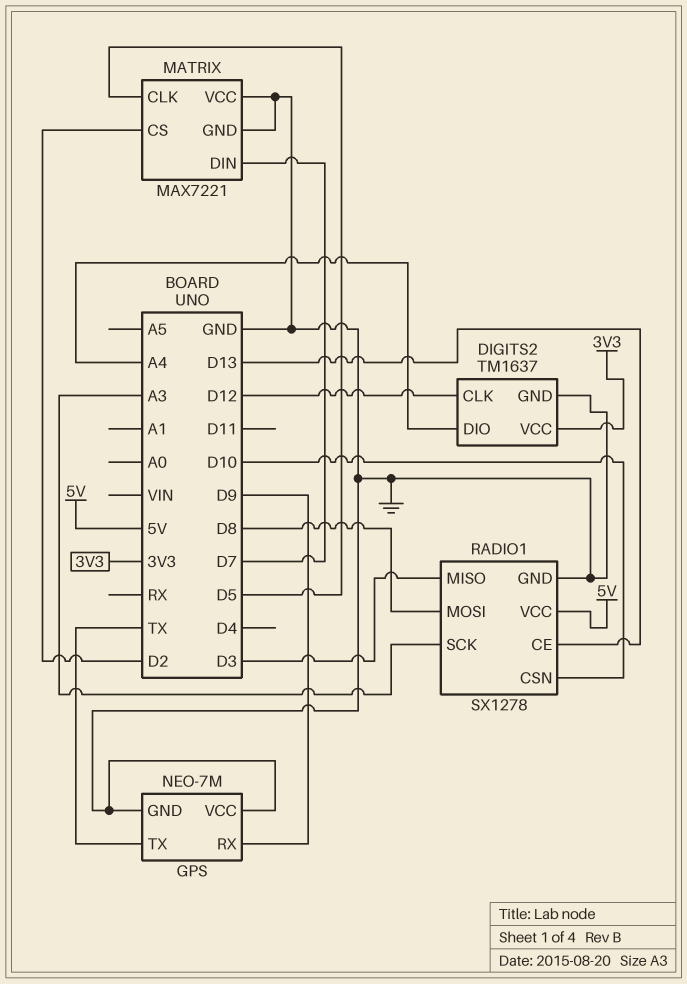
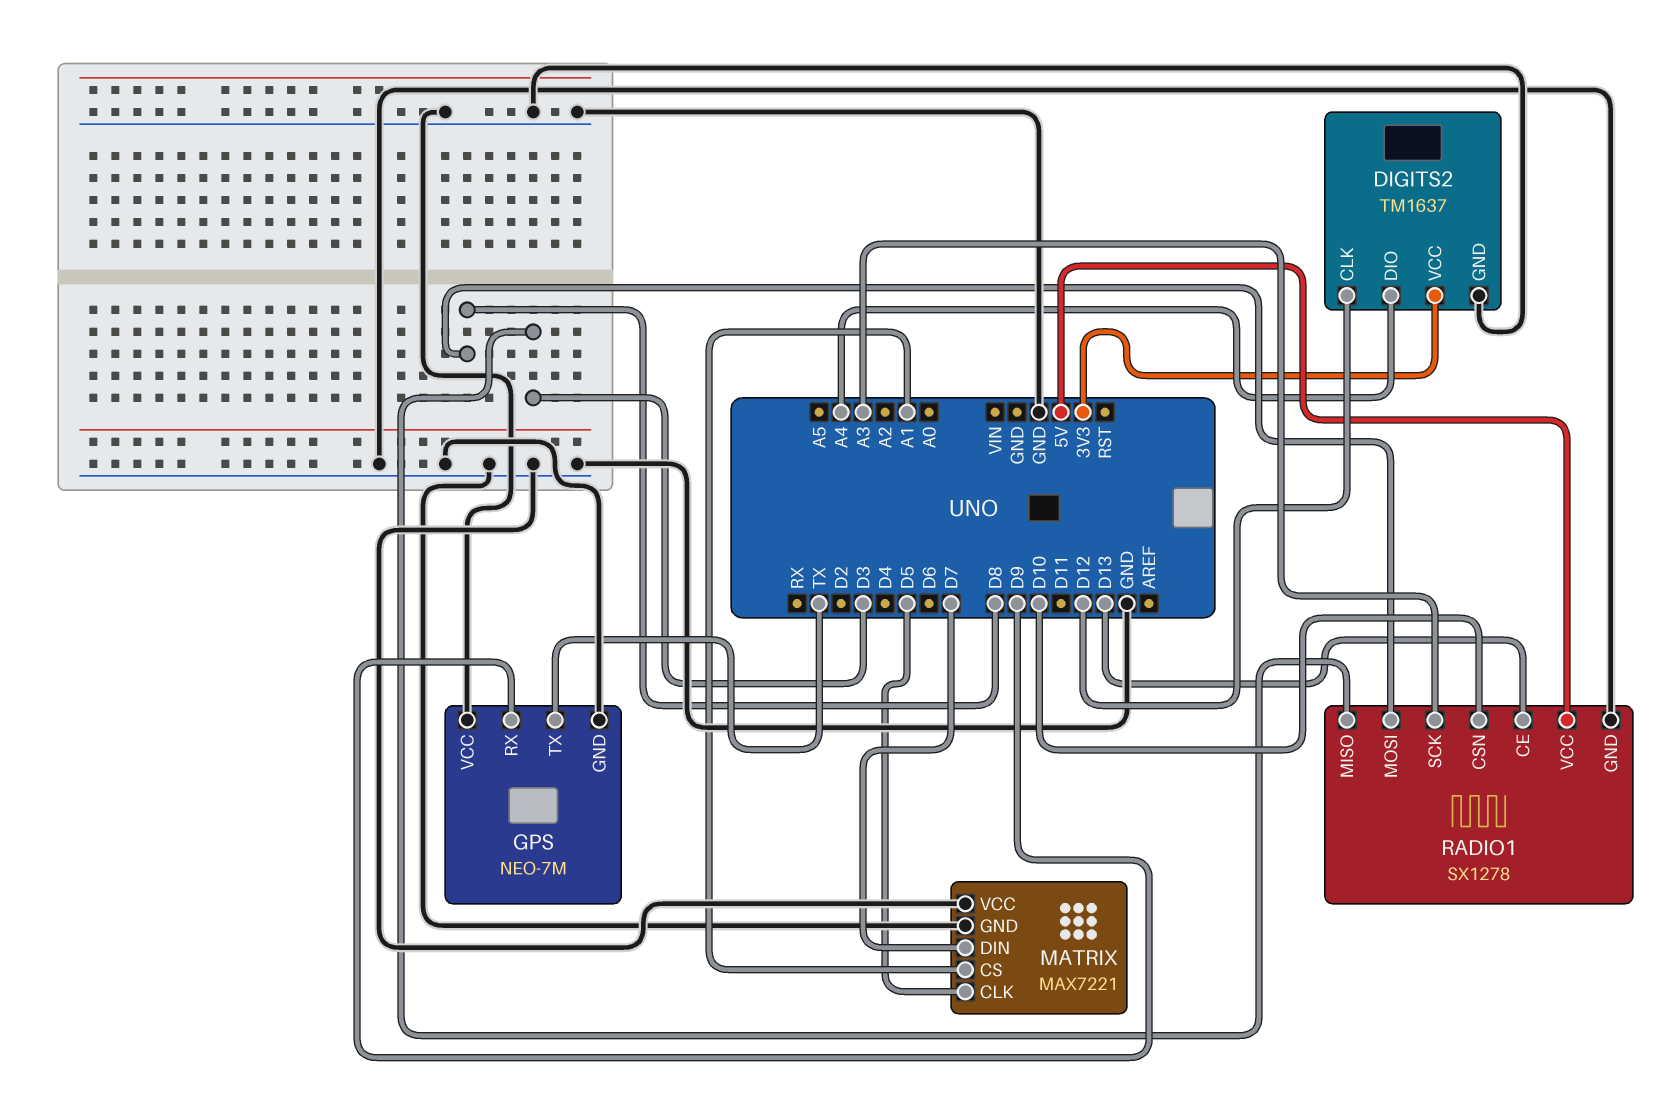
MATRIX pin CS: D2 -> A1

